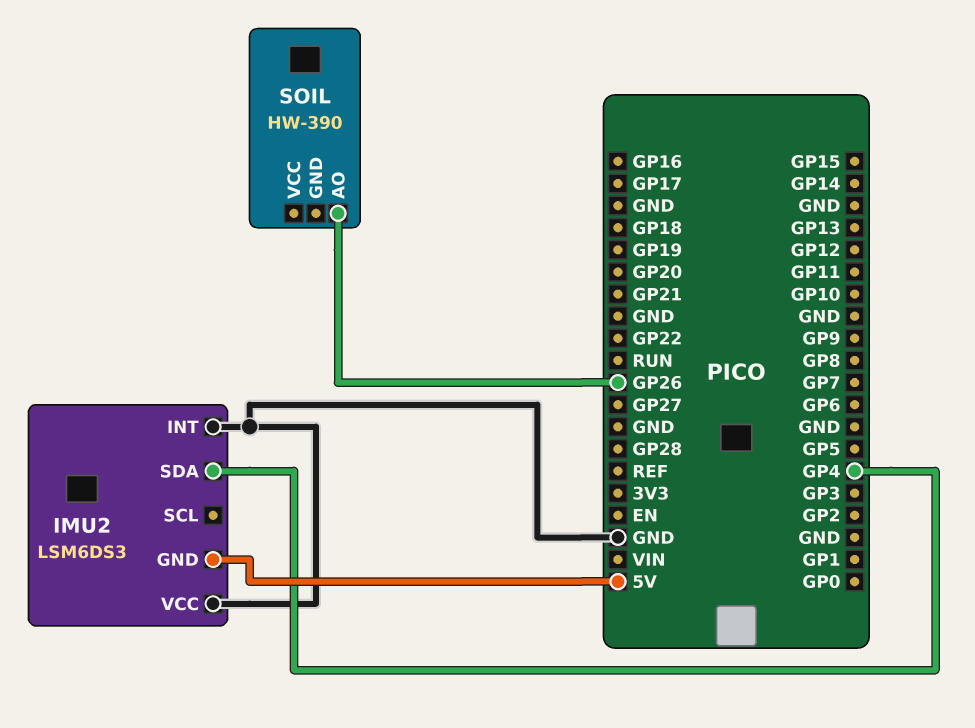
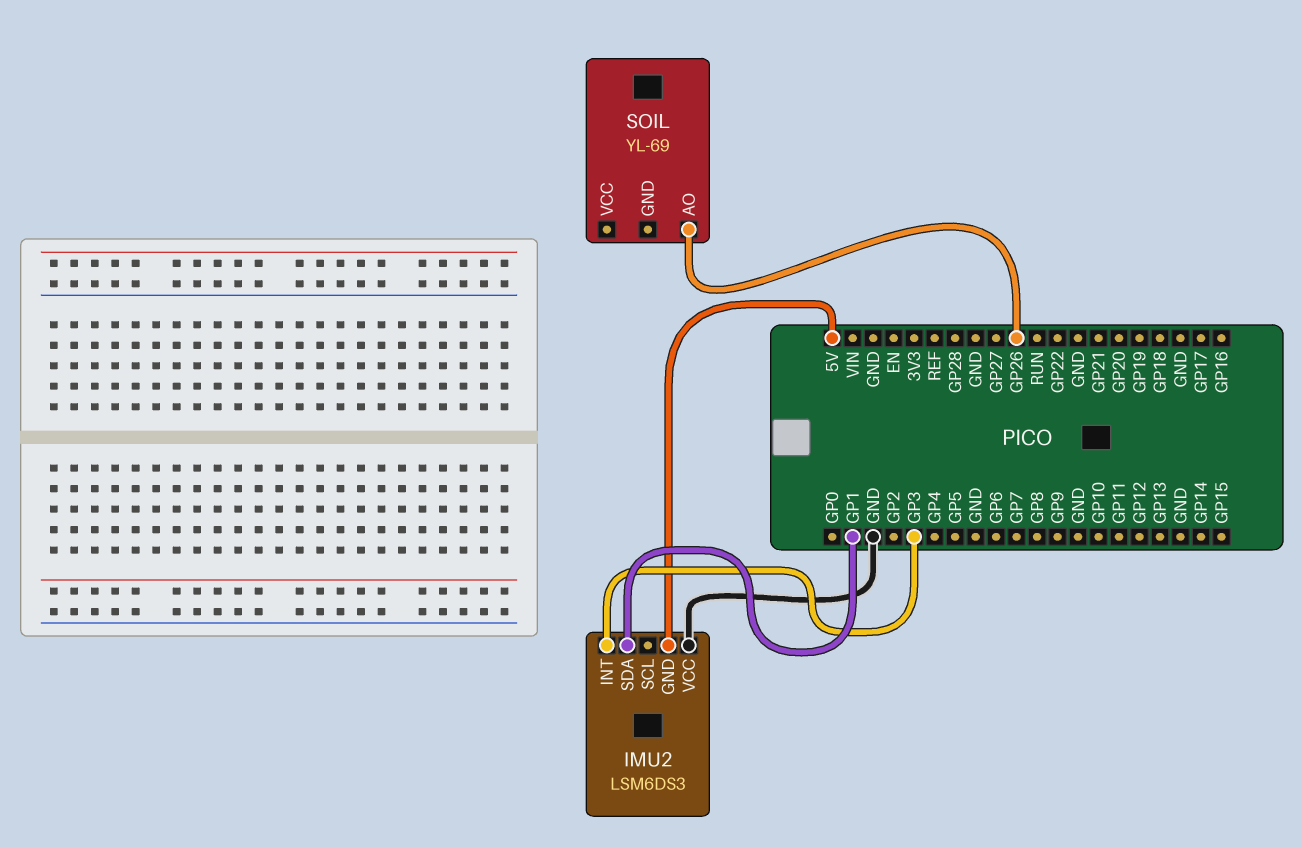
IMU2 pin INT: GND -> GP3
IMU2 pin SDA: GP4 -> GP1
SOIL: HW-390 -> YL-69

